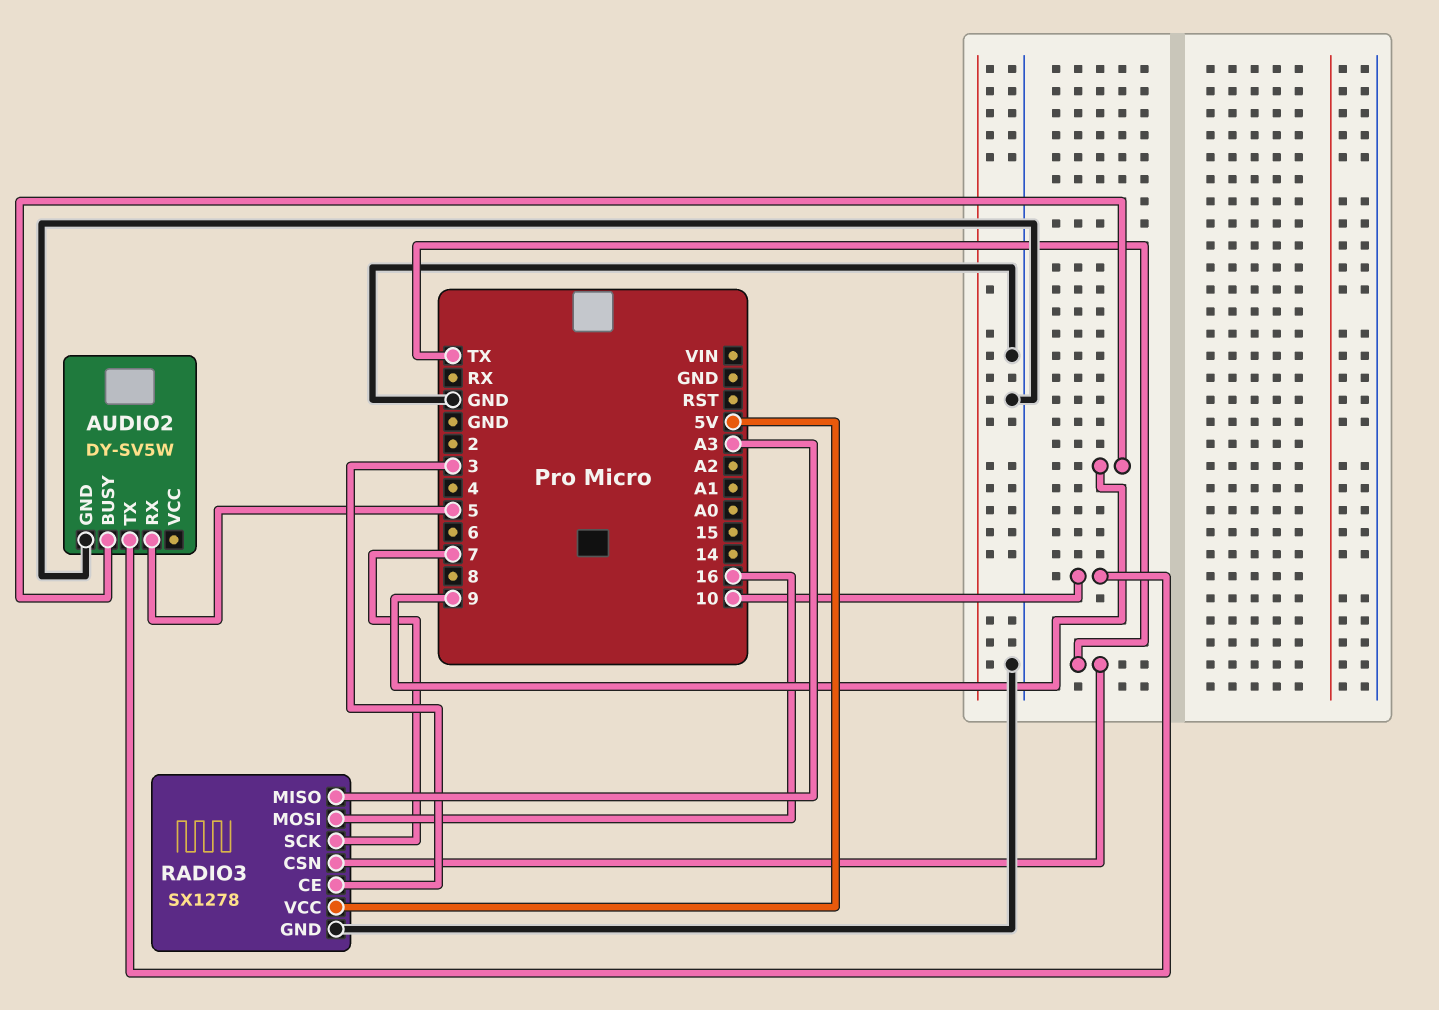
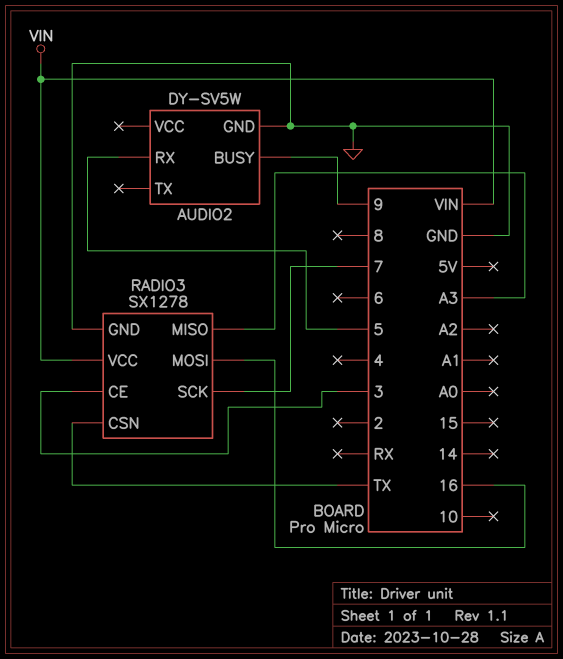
AUDIO2 pin TX: 10 -> none
RADIO3 pin VCC: 5V -> VIN

